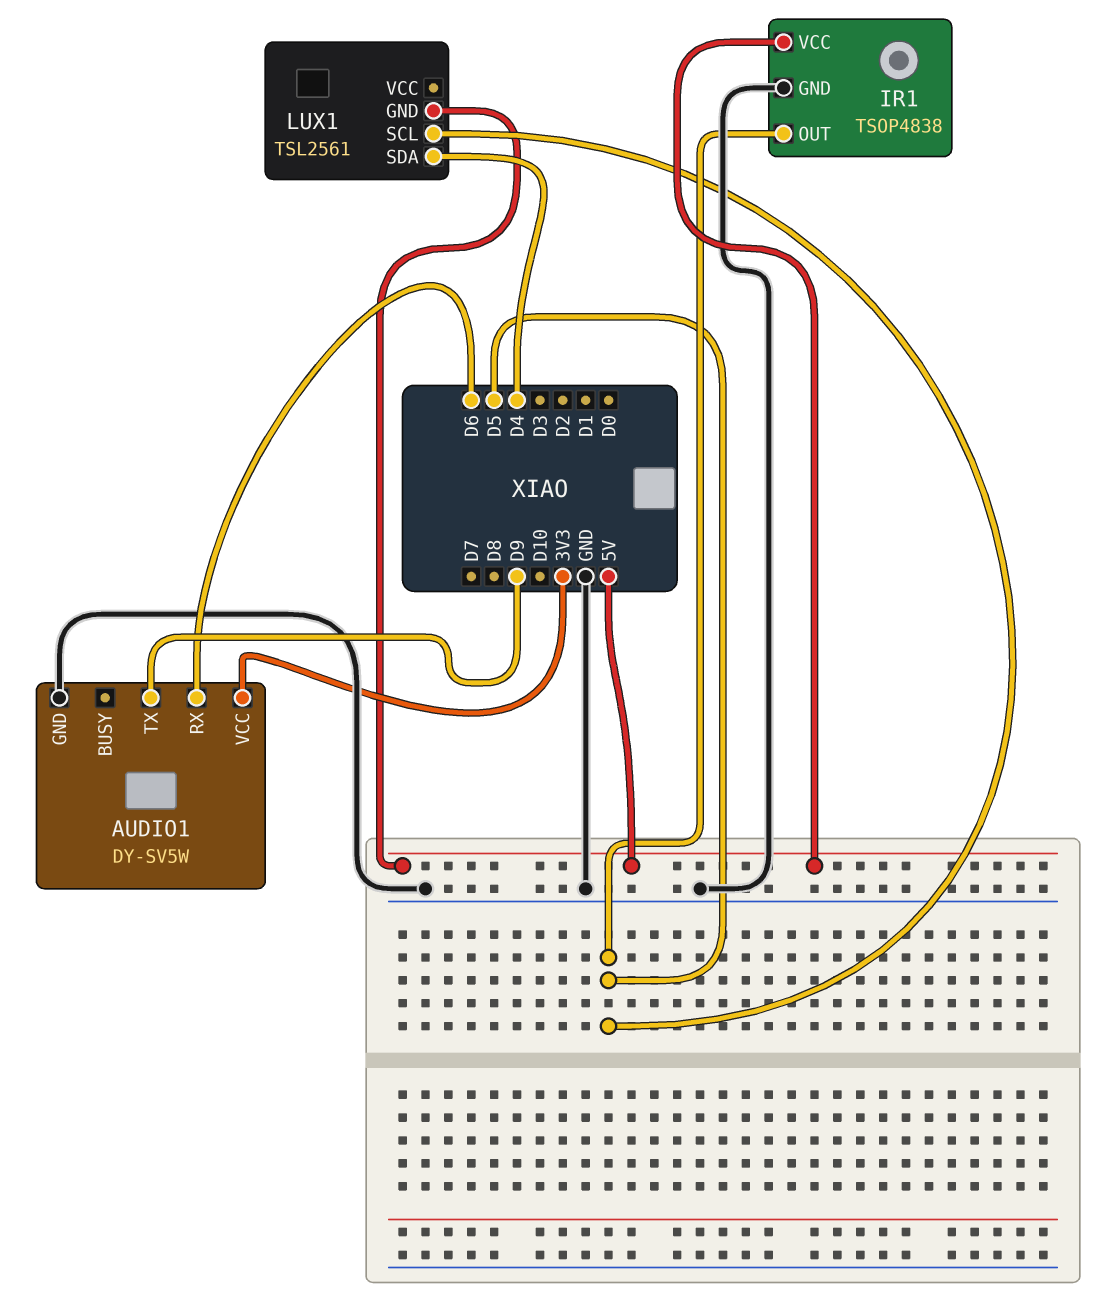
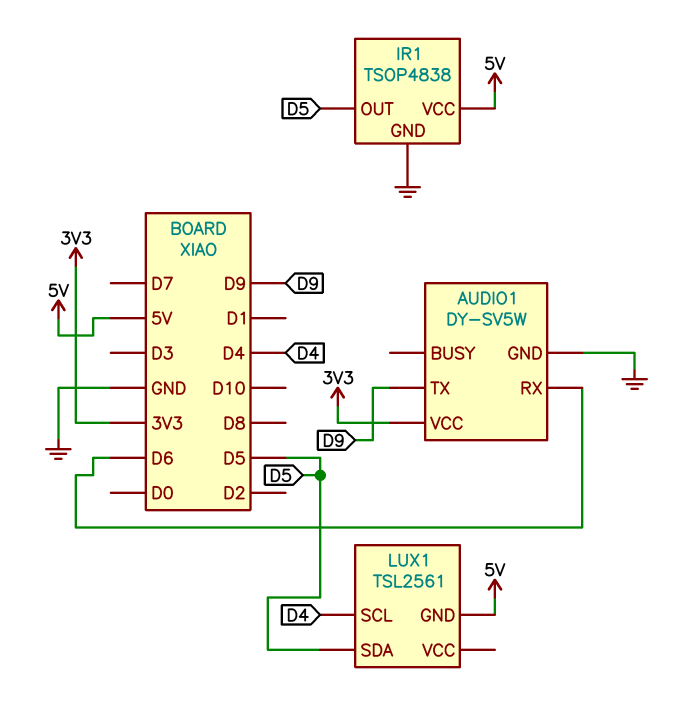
LUX1 pin SCL: D5 -> D4
LUX1 pin SDA: D4 -> D5

